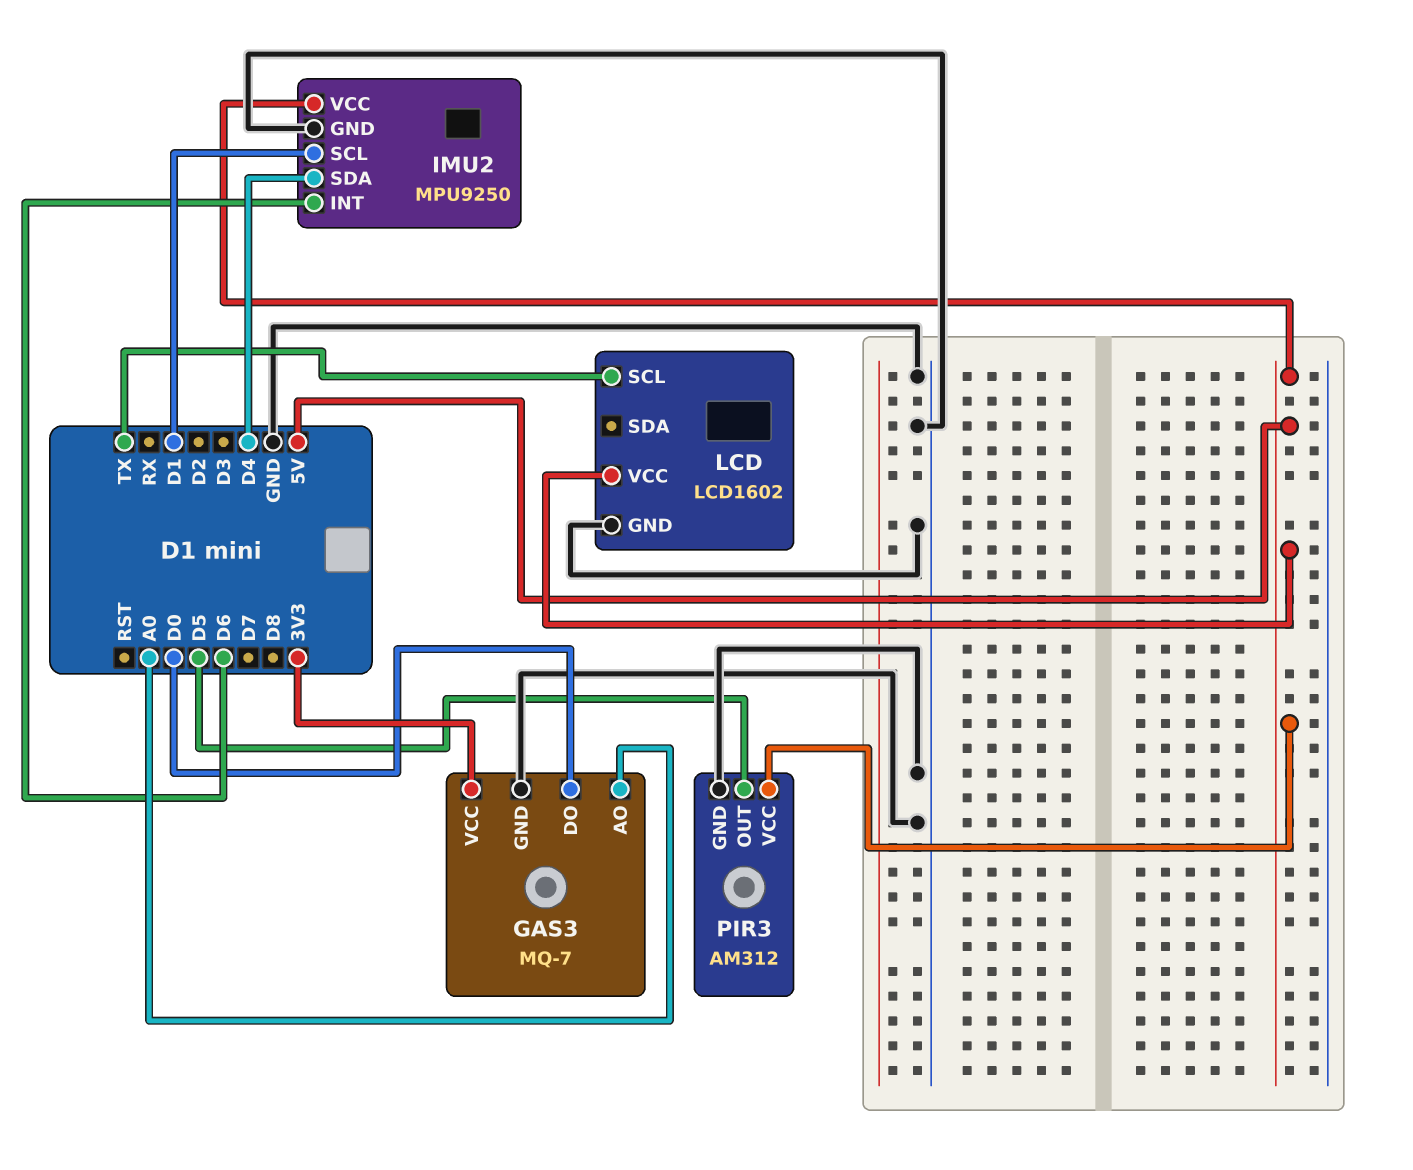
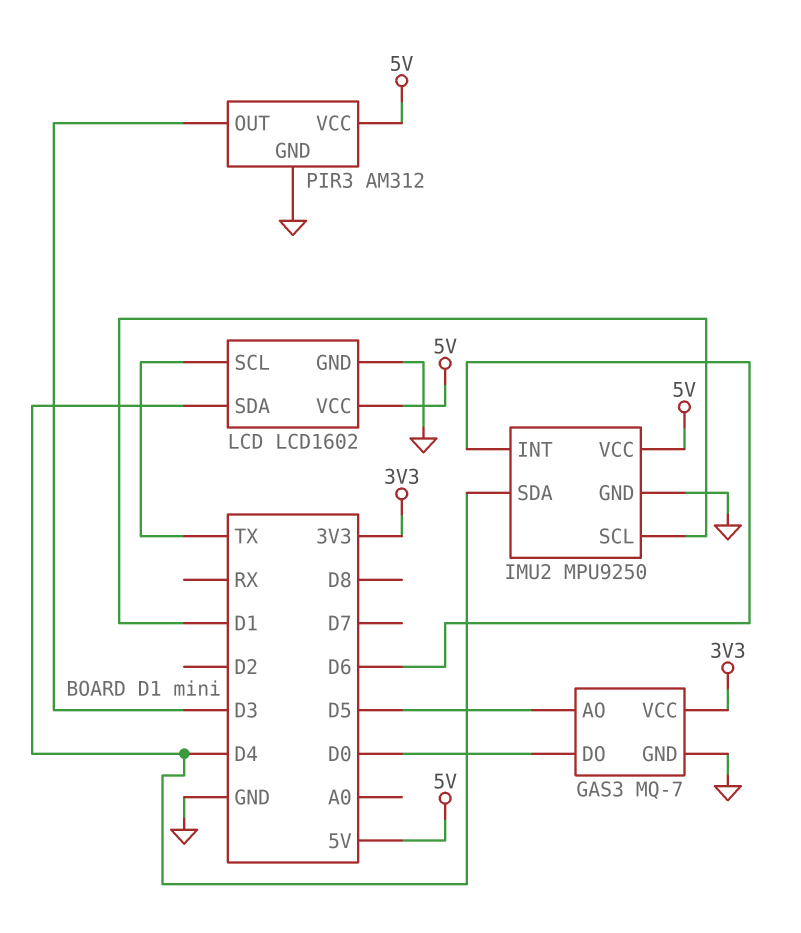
GAS3 pin AO: A0 -> D5
LCD pin SDA: none -> D4
PIR3 pin OUT: D5 -> D3

